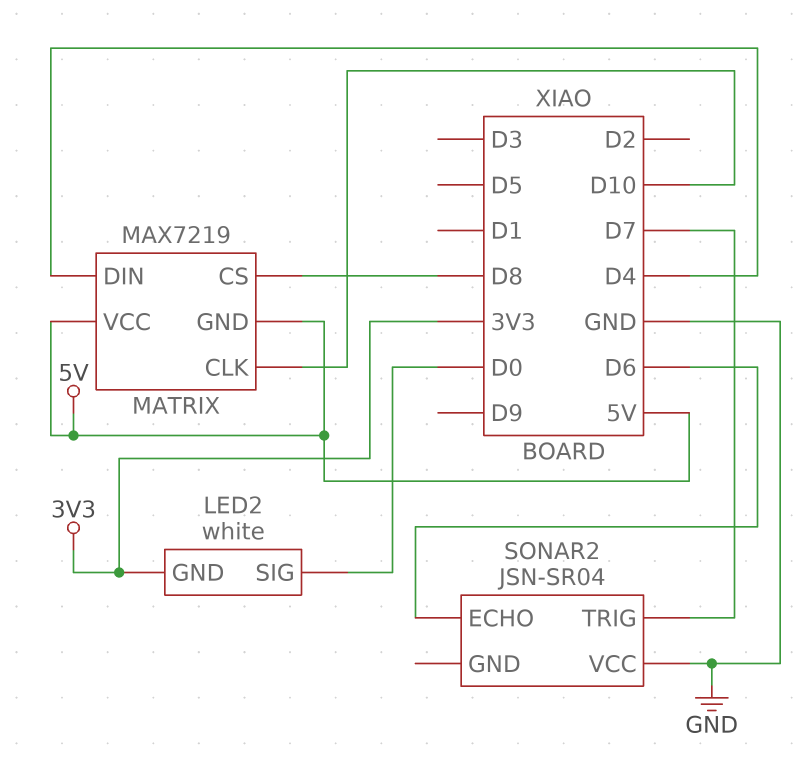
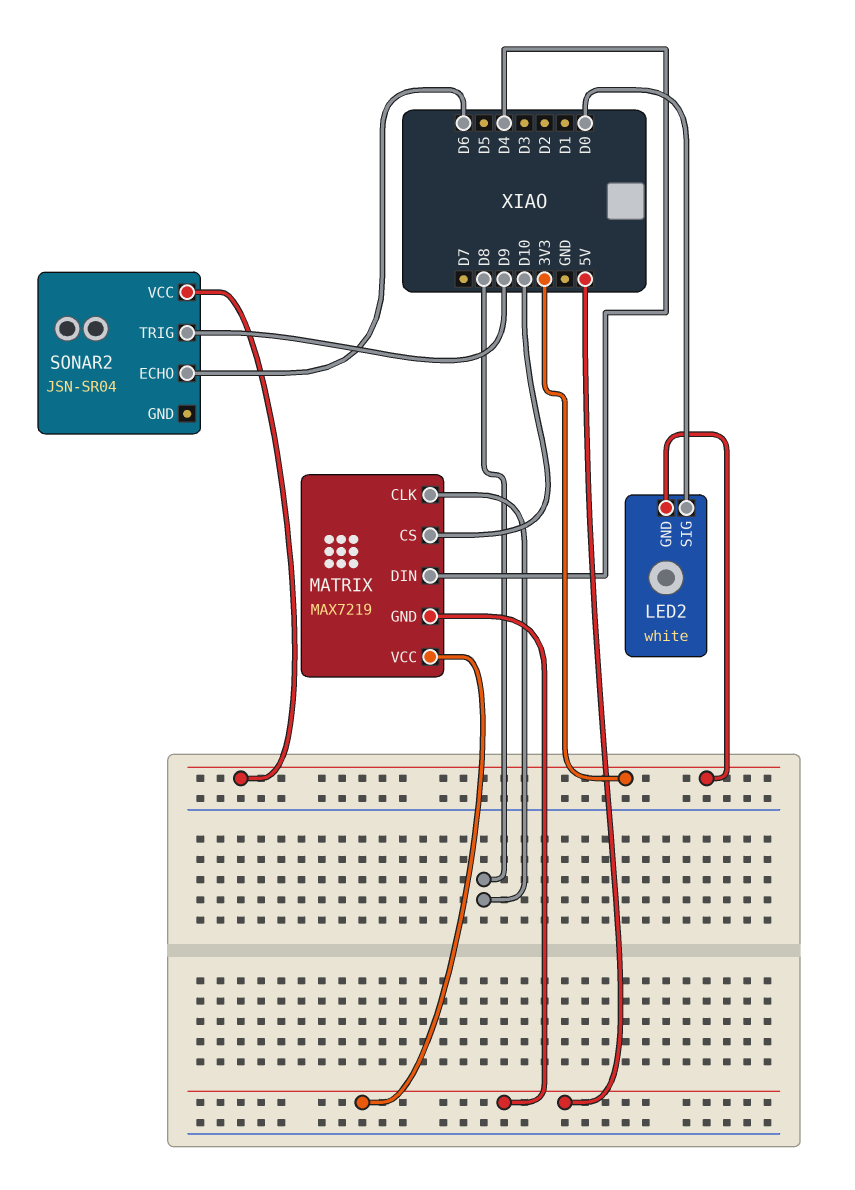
MATRIX pin CLK: D10 -> D8
MATRIX pin CS: D8 -> D10
SONAR2 pin TRIG: D7 -> D9
SONAR2 pin VCC: GND -> 3V3

